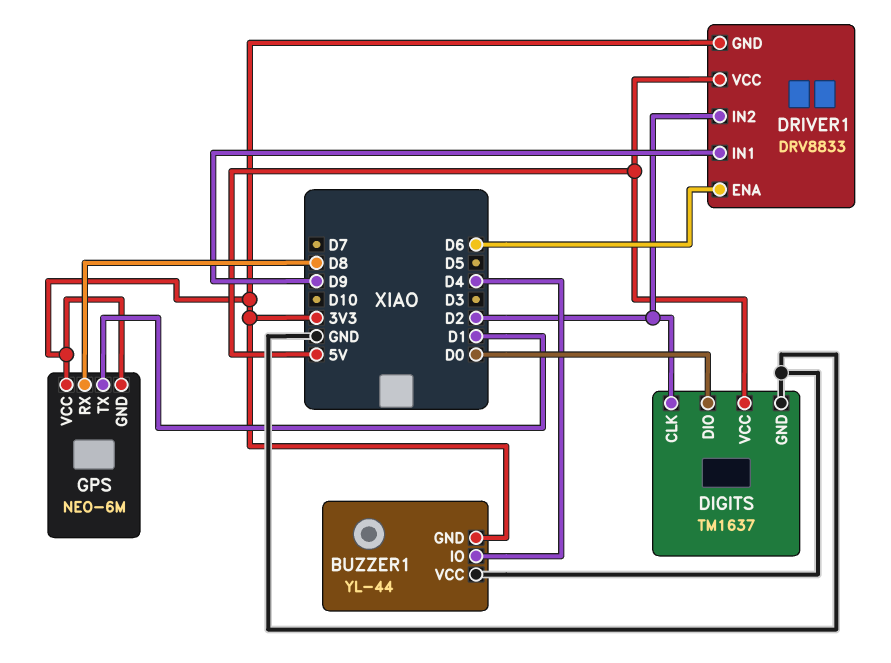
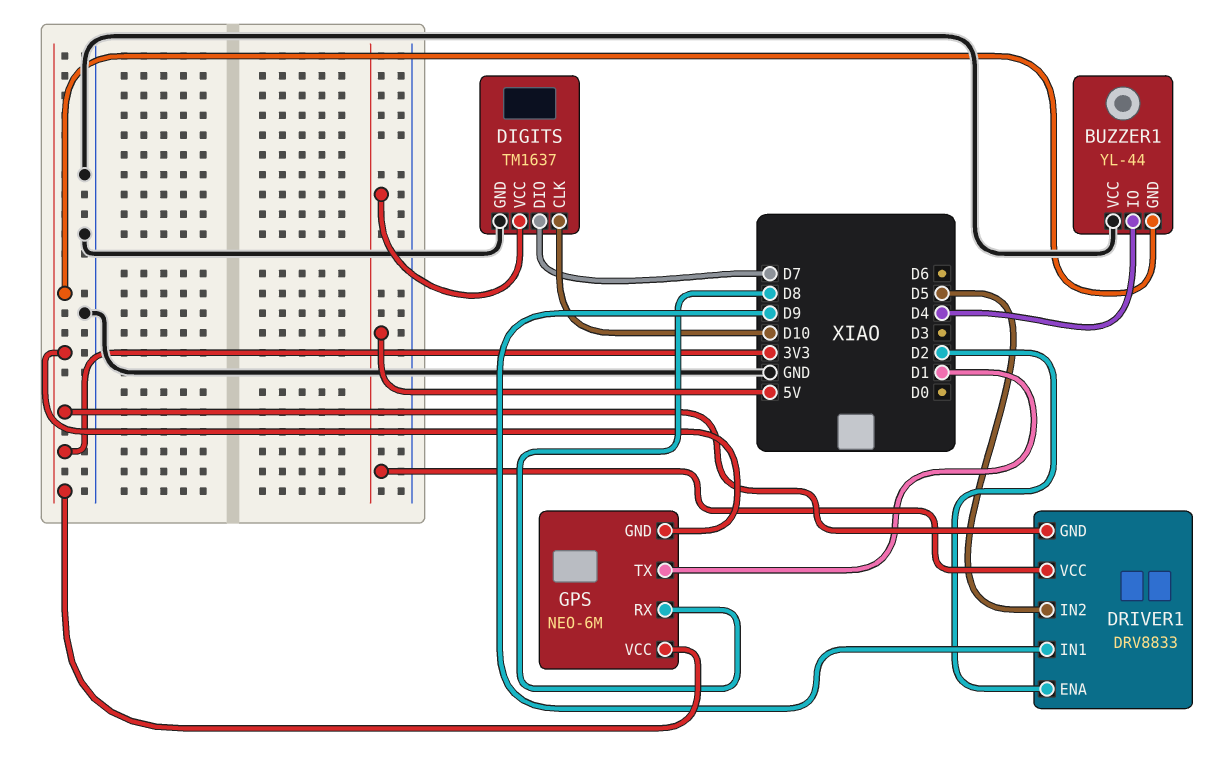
DIGITS pin CLK: D2 -> D10
DIGITS pin DIO: D0 -> D7
DRIVER1 pin ENA: D6 -> D2
DRIVER1 pin IN2: D2 -> D5

